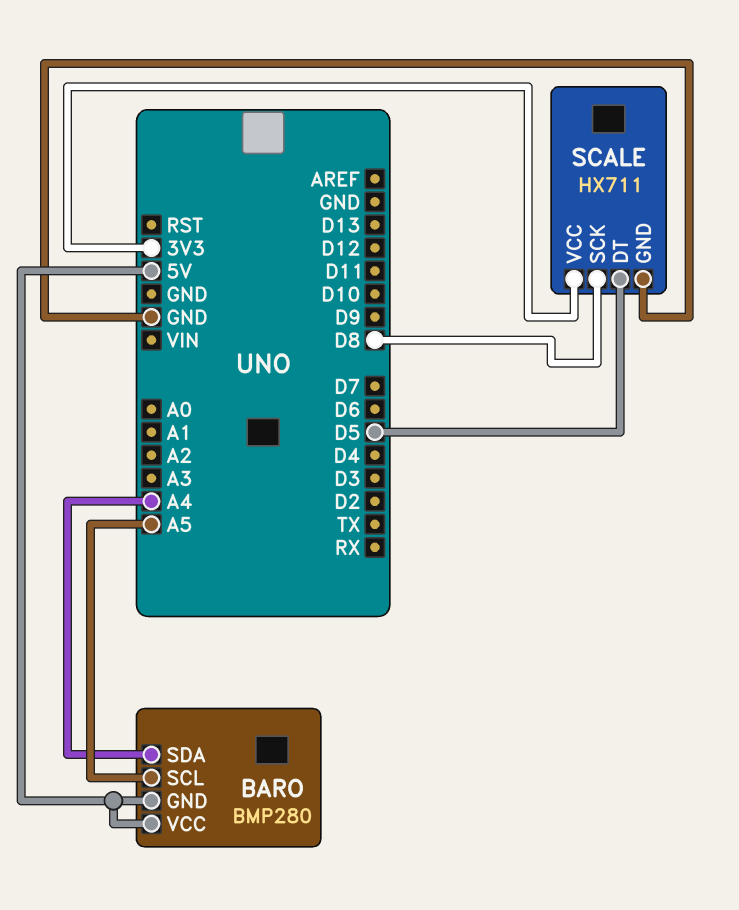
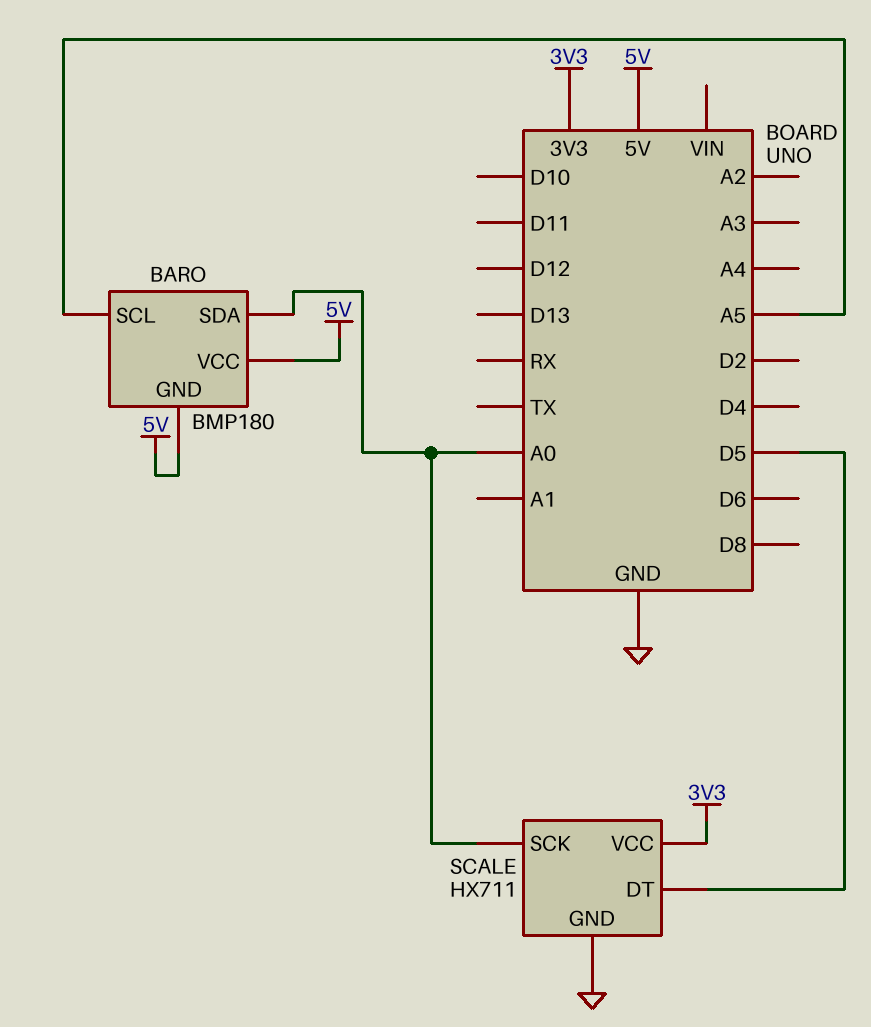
BARO: BMP280 -> BMP180
BARO pin SDA: A4 -> A0
SCALE pin SCK: D8 -> A0

